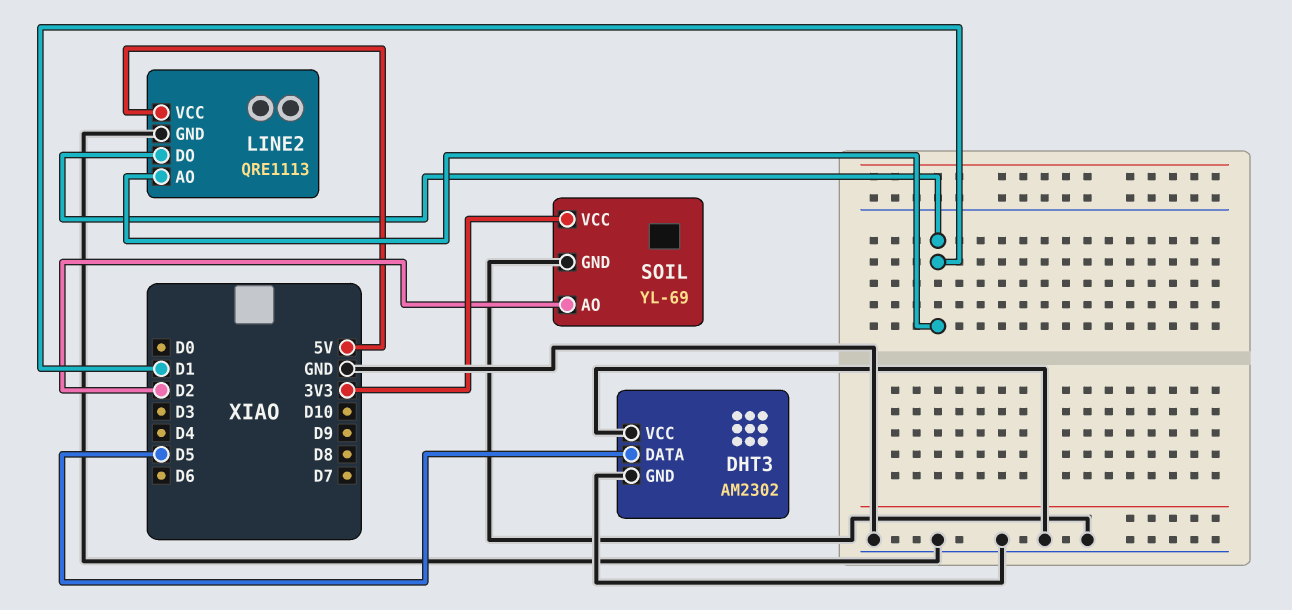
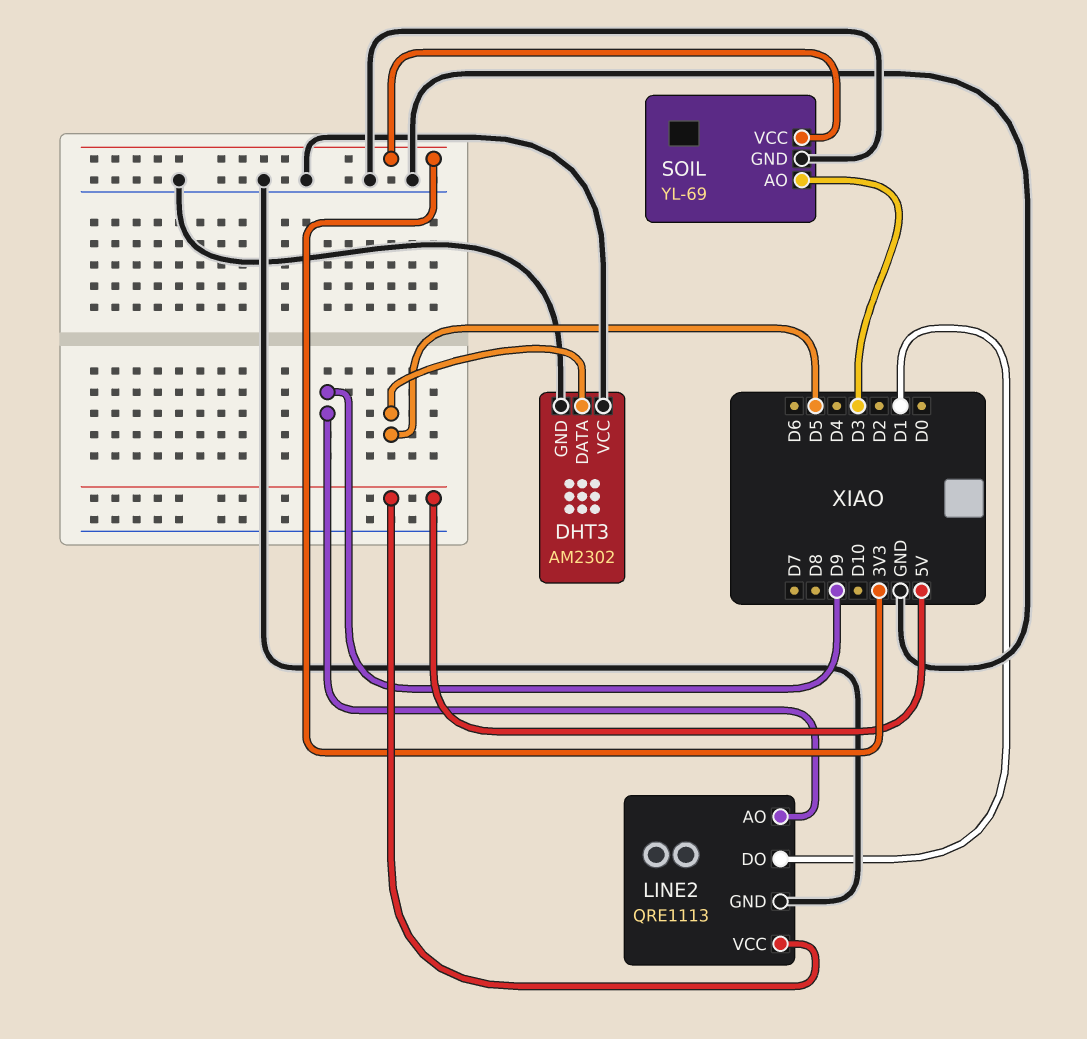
LINE2 pin AO: D1 -> D9
SOIL pin AO: D2 -> D3

